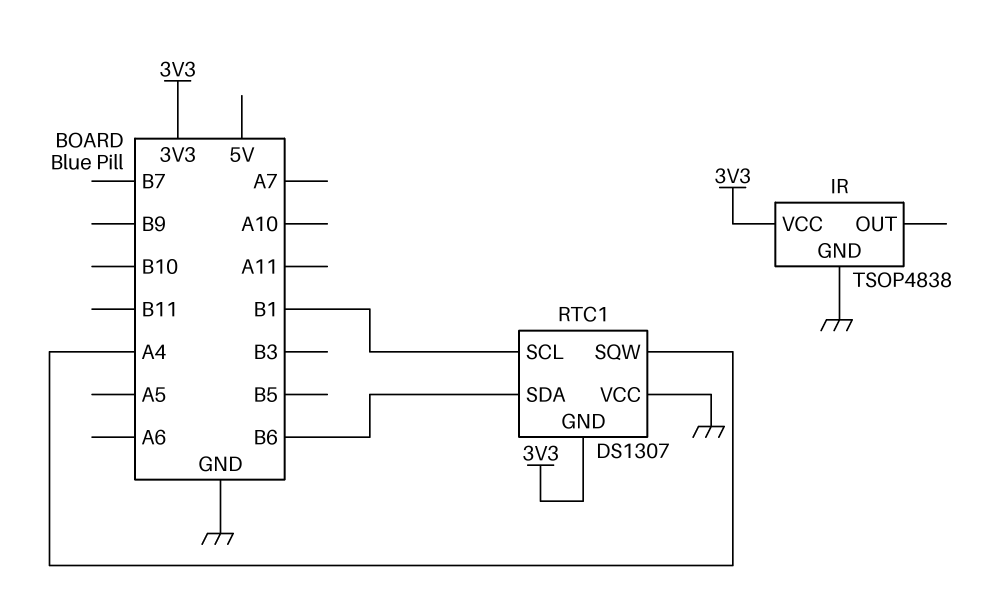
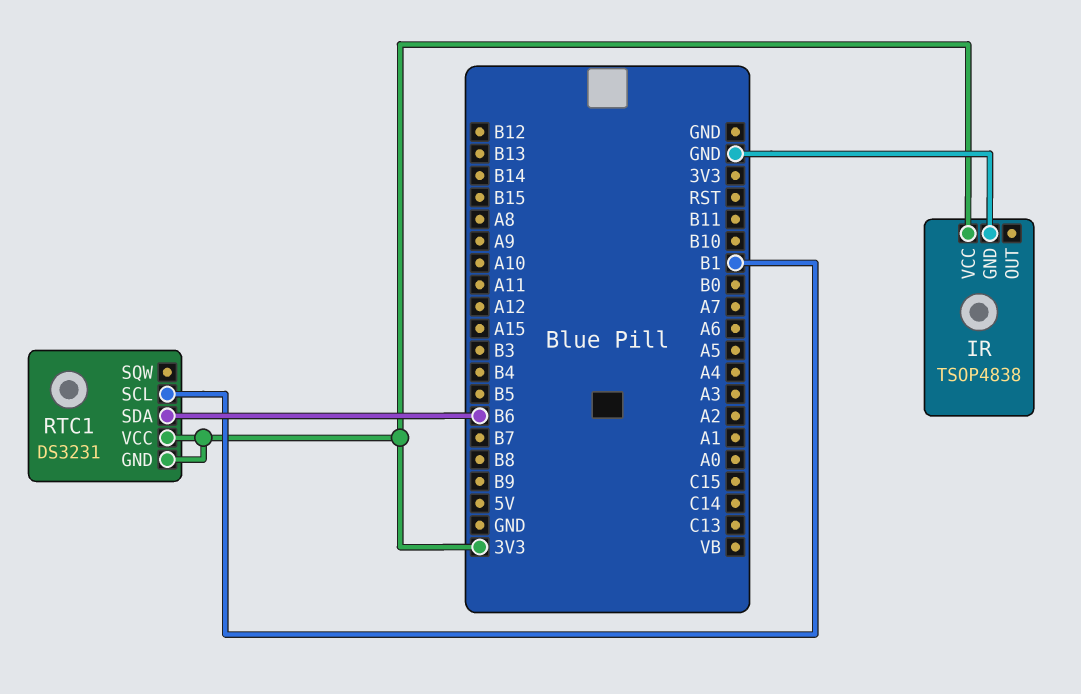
RTC1: DS1307 -> DS3231
RTC1 pin SQW: A4 -> none
RTC1 pin VCC: GND -> 3V3

